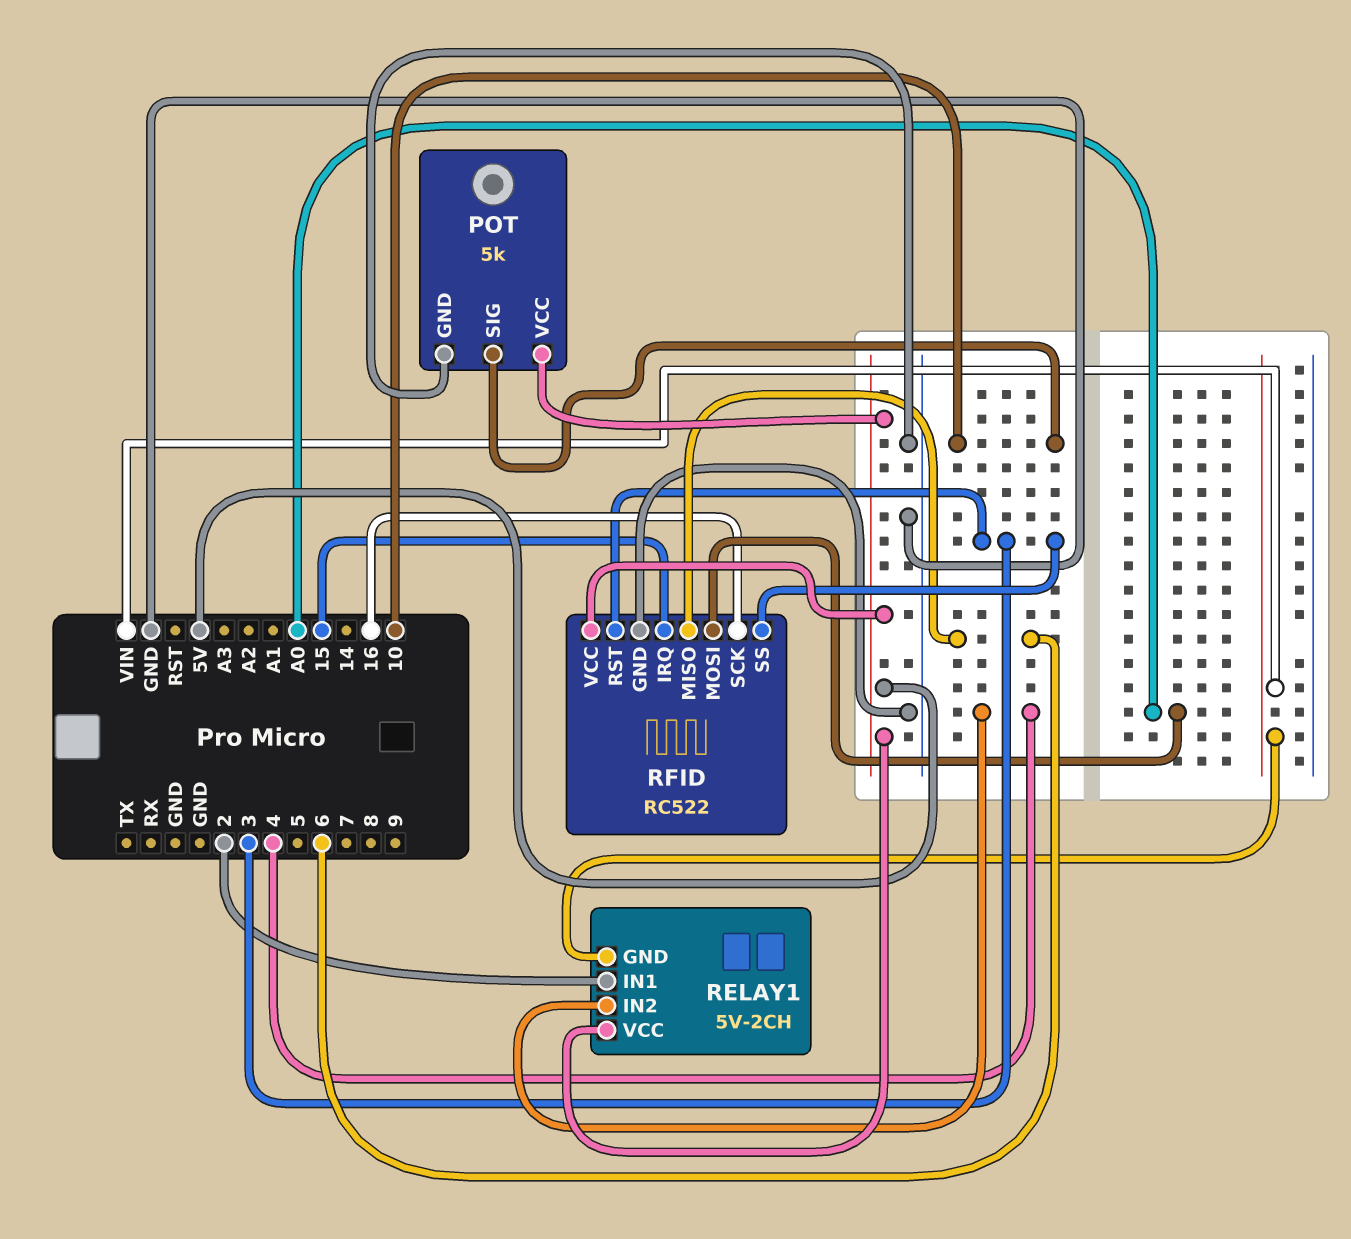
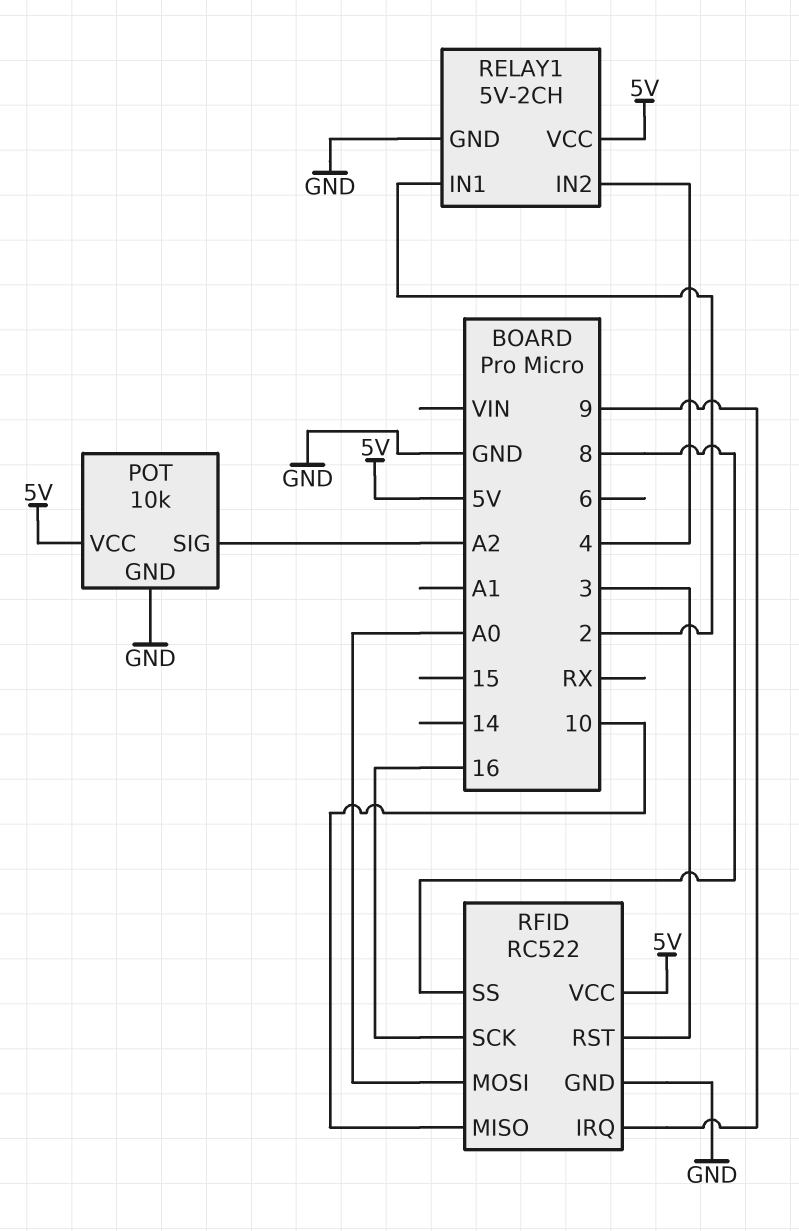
POT: 5k -> 10k
POT pin SIG: 10 -> A2
RELAY1 pin GND: VIN -> GND
RFID pin IRQ: 15 -> 9
RFID pin MISO: 6 -> 10
RFID pin SS: 3 -> 8

